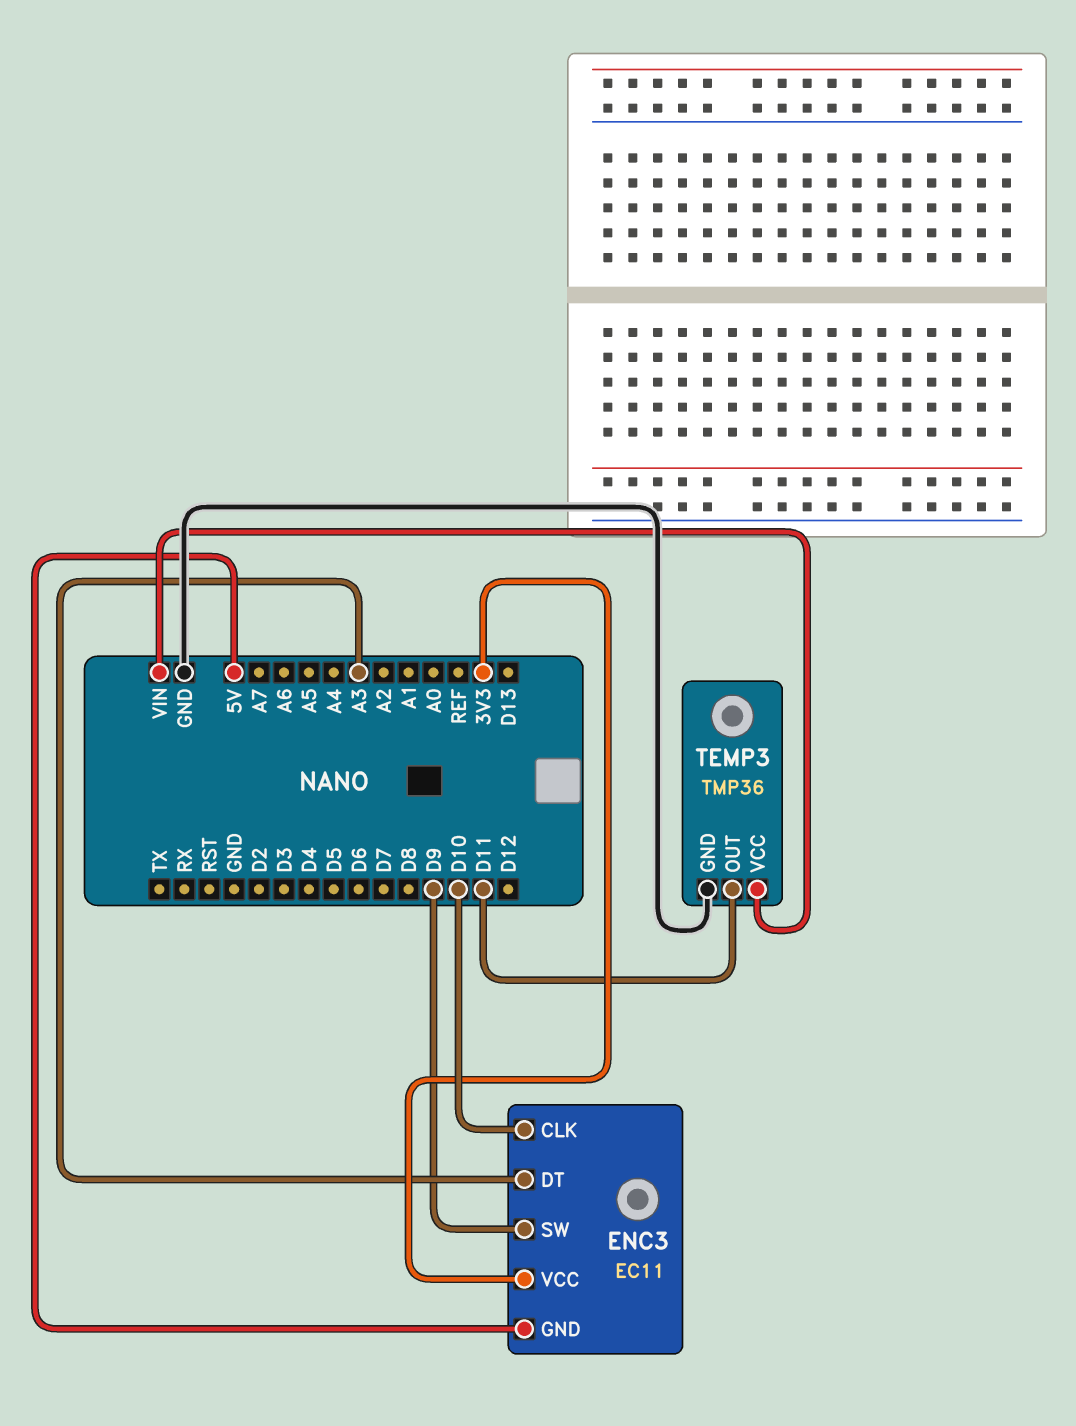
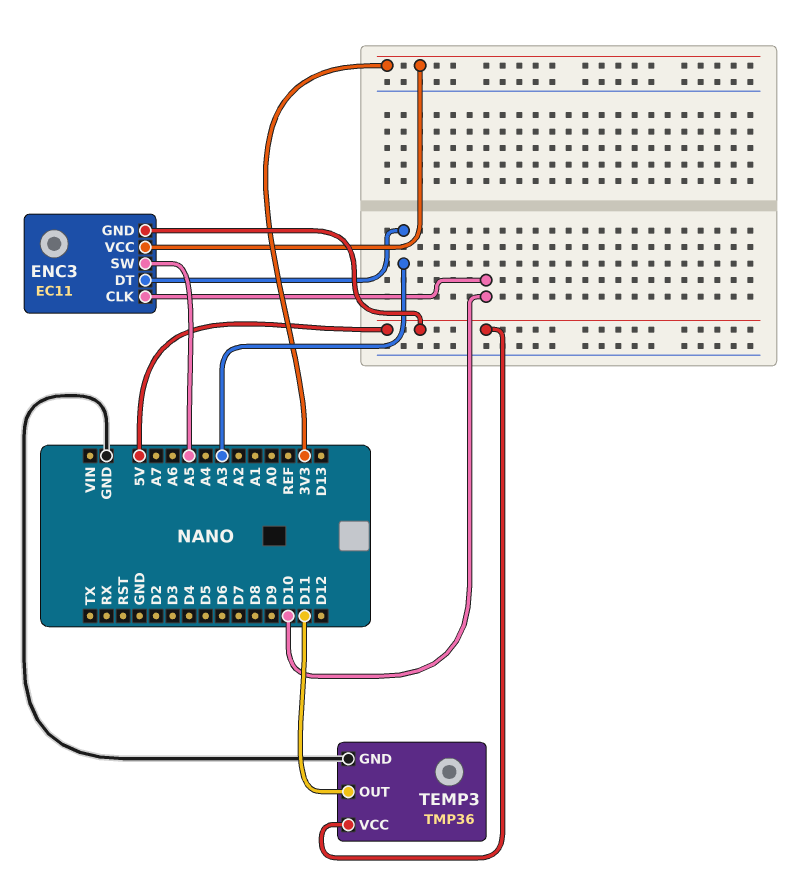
ENC3 pin SW: D9 -> A5
TEMP3 pin VCC: VIN -> 5V

